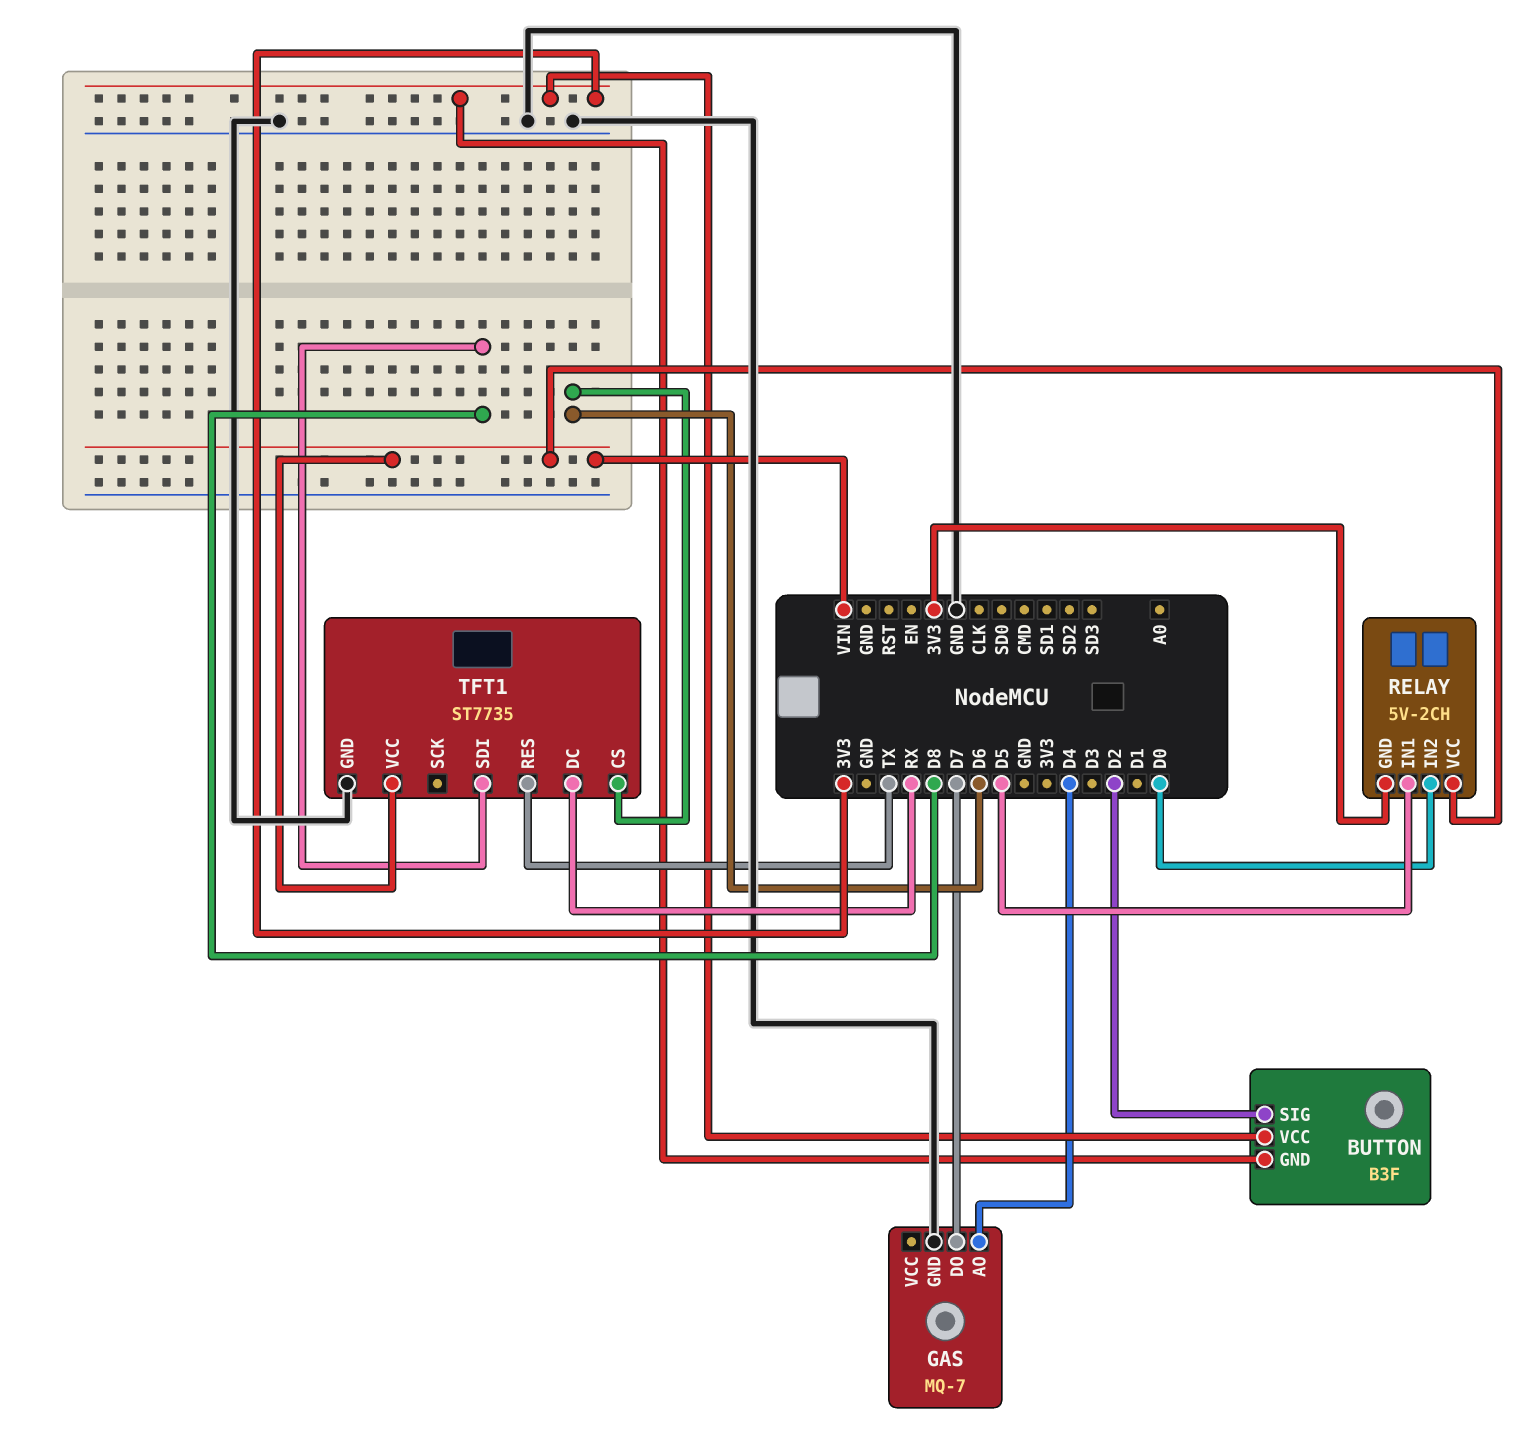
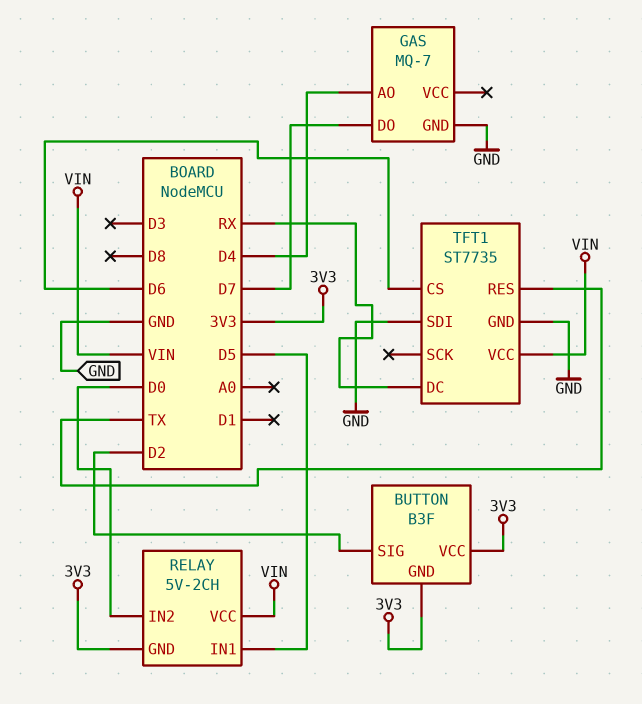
TFT1 pin SDI: D8 -> GND

